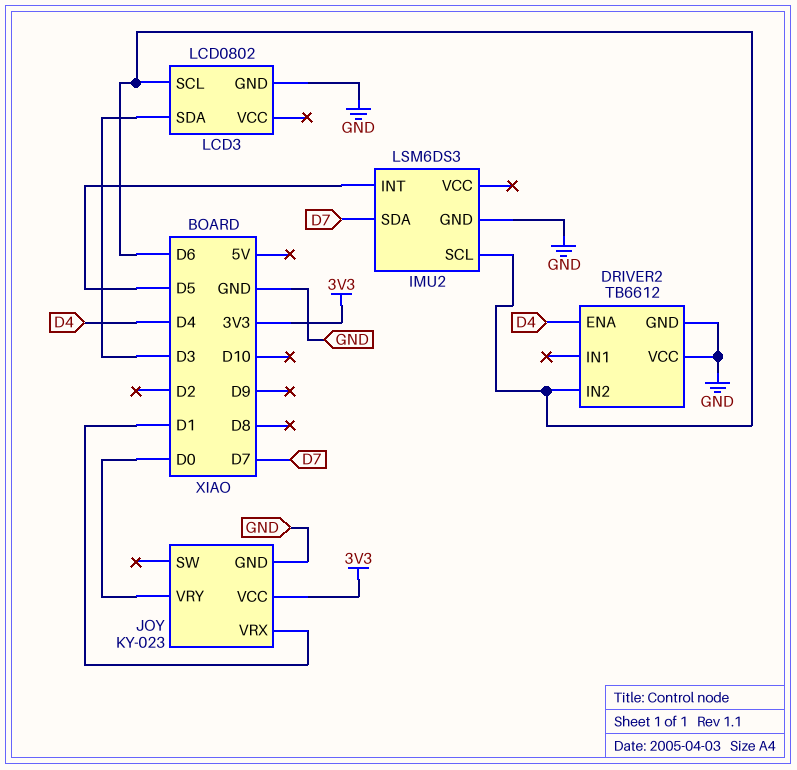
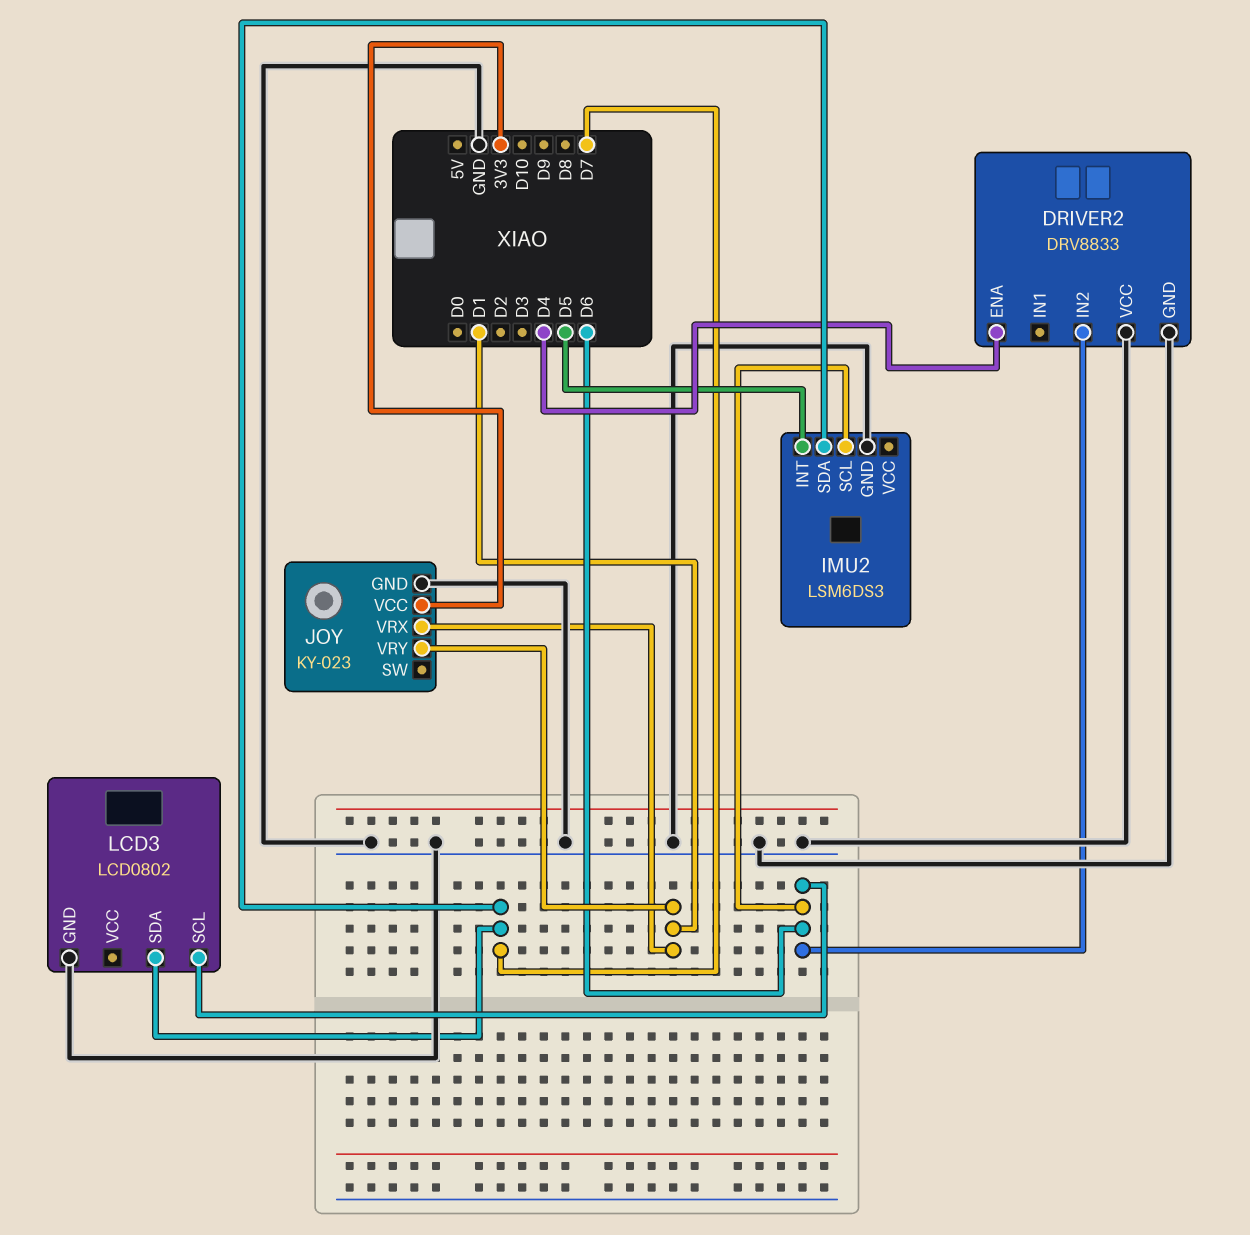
DRIVER2: TB6612 -> DRV8833
JOY pin VRY: D0 -> D1
LCD3 pin SDA: D3 -> D7

